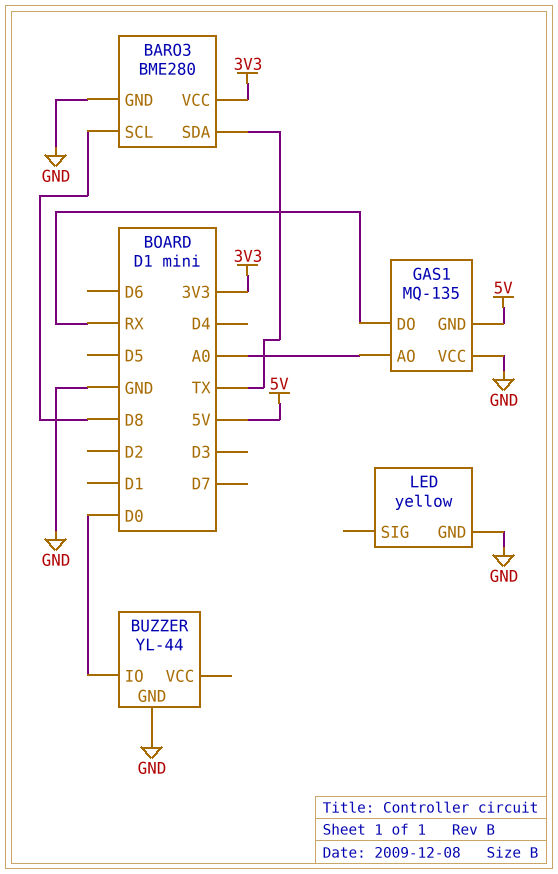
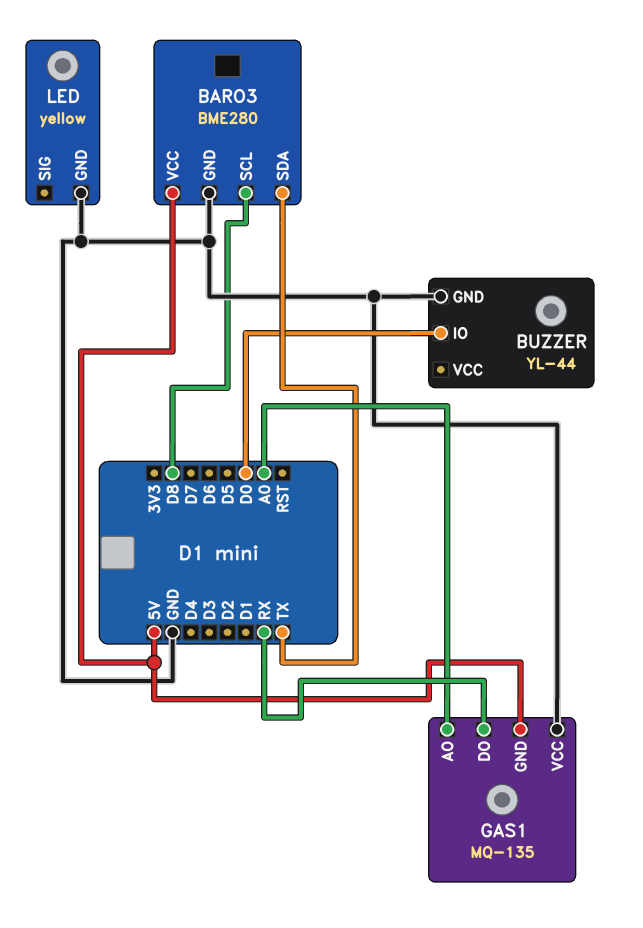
BARO3 pin VCC: 3V3 -> 5V

